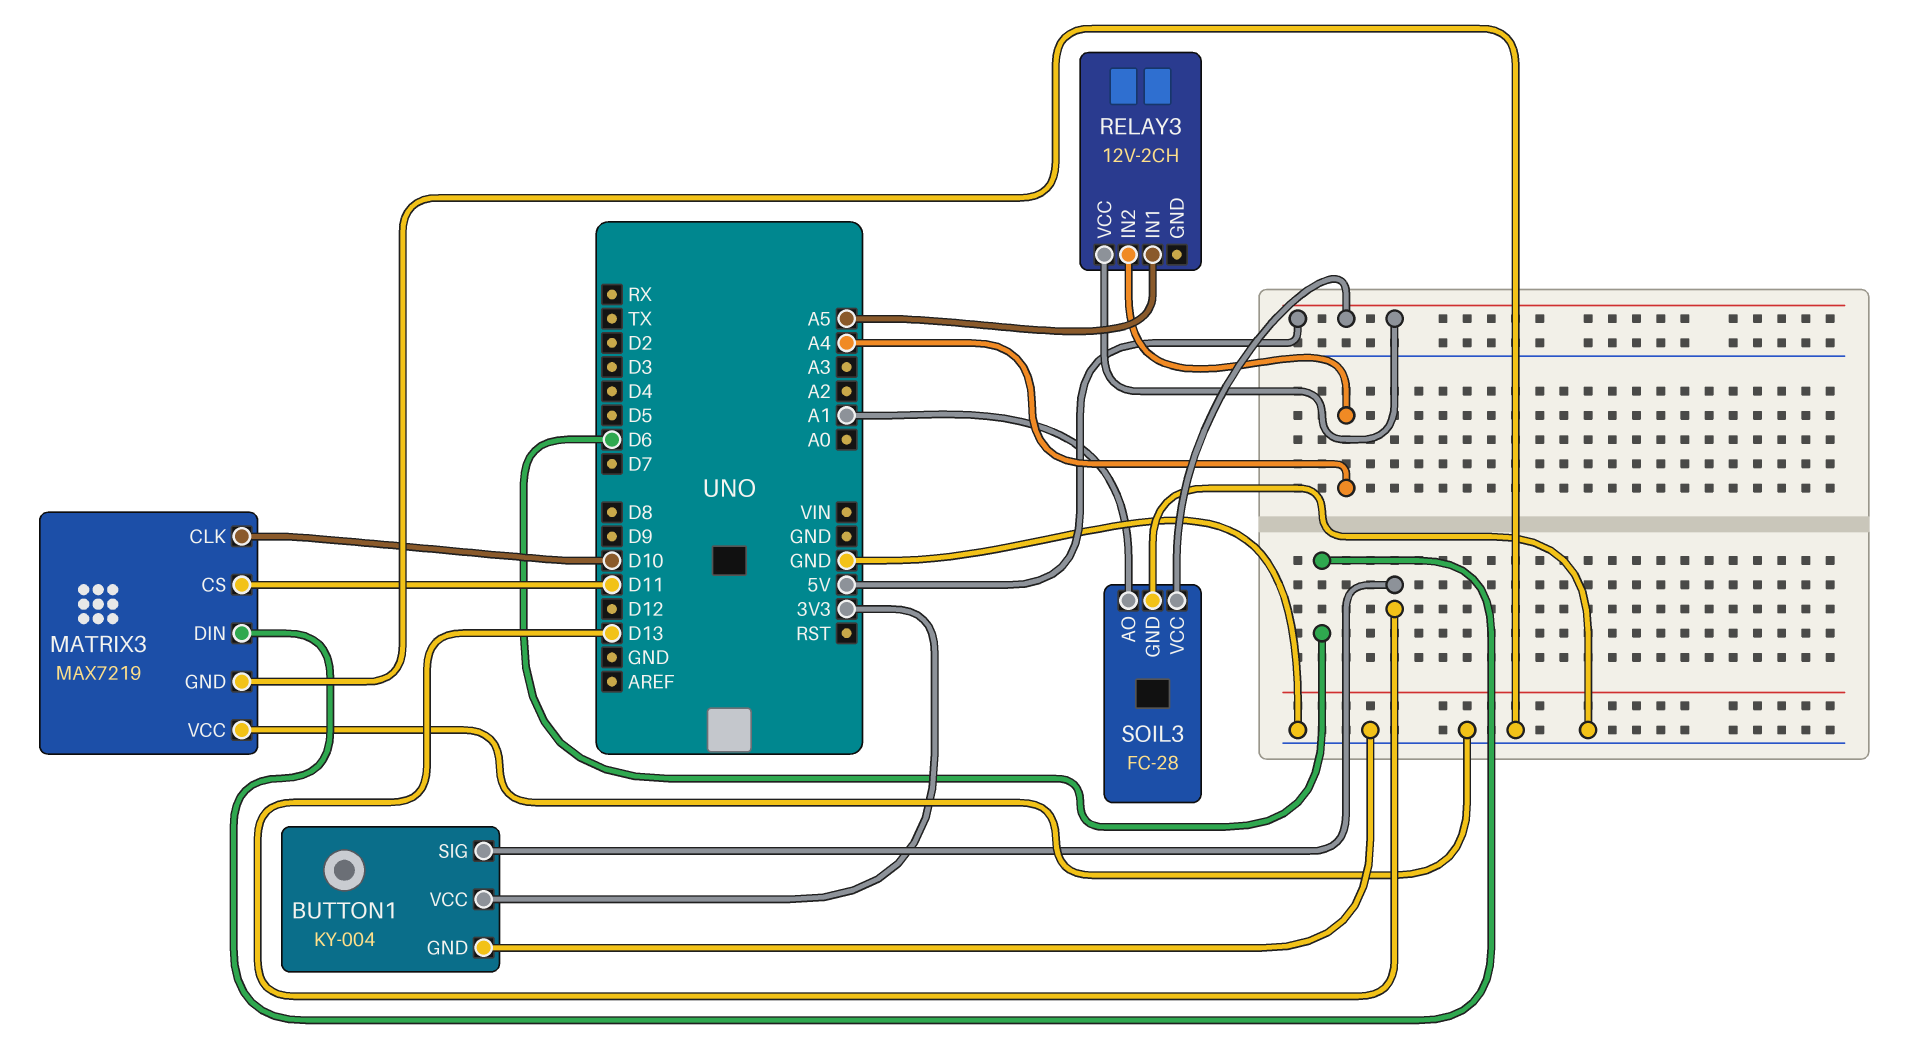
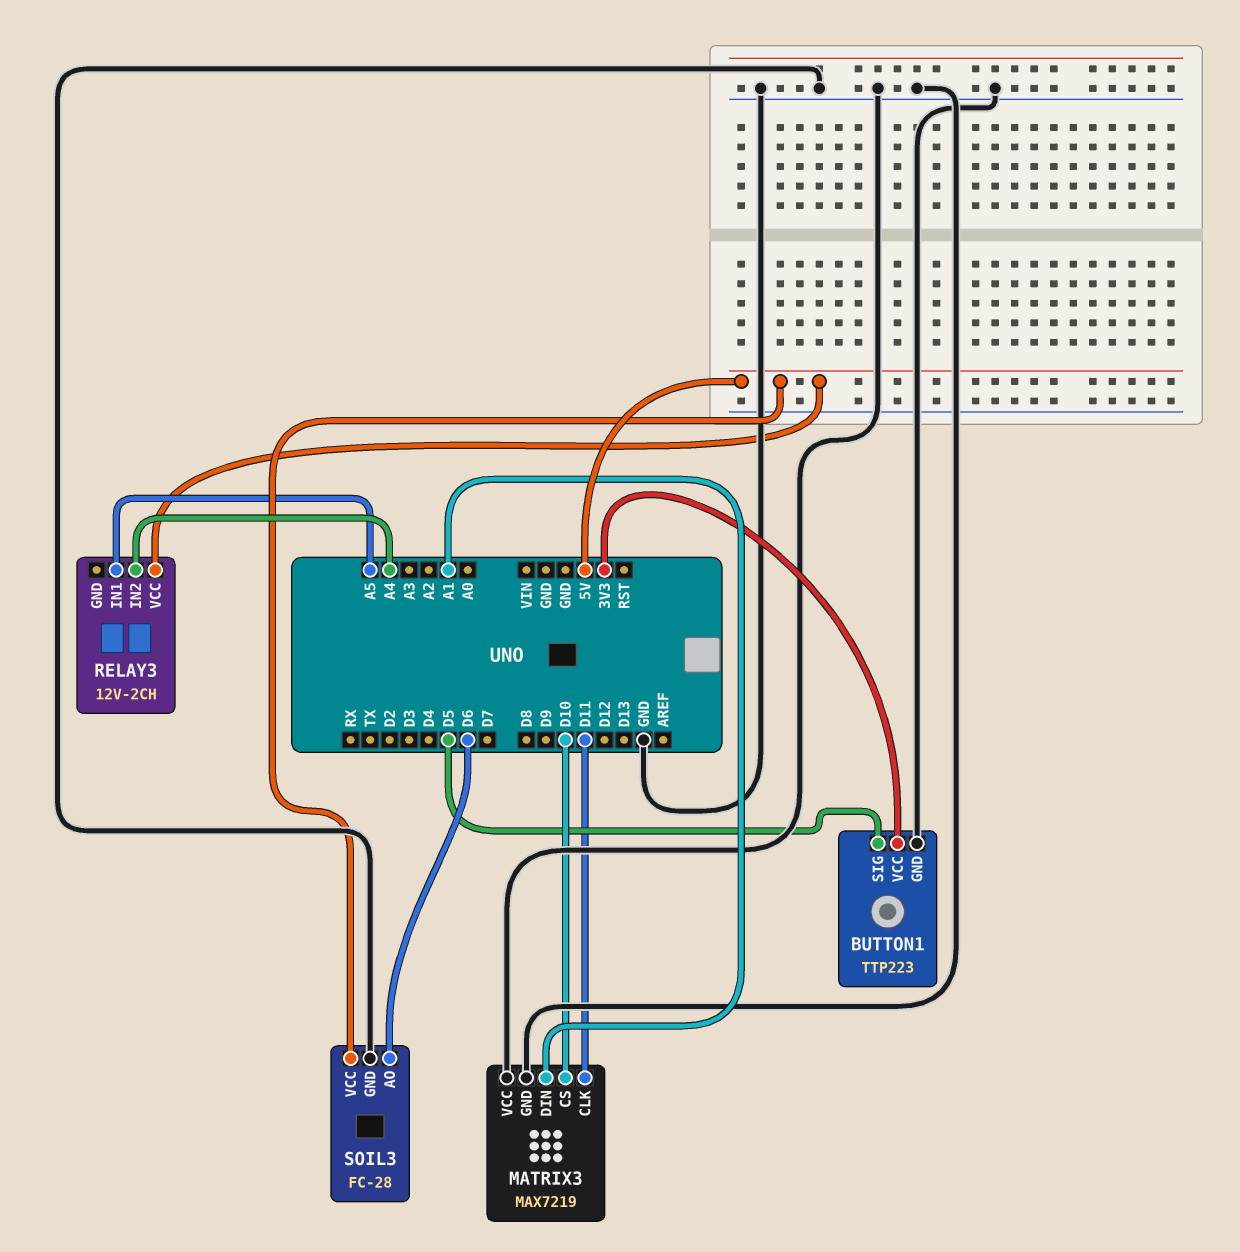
BUTTON1: KY-004 -> TTP223
BUTTON1 pin SIG: D13 -> D5
MATRIX3 pin CLK: D10 -> D11
MATRIX3 pin CS: D11 -> D10
MATRIX3 pin DIN: D6 -> A1
SOIL3 pin AO: A1 -> D6

